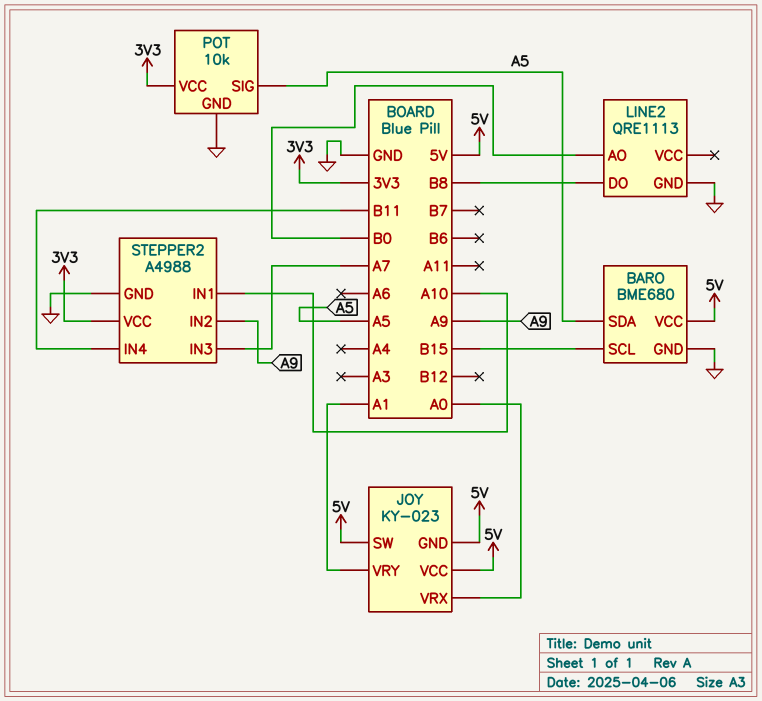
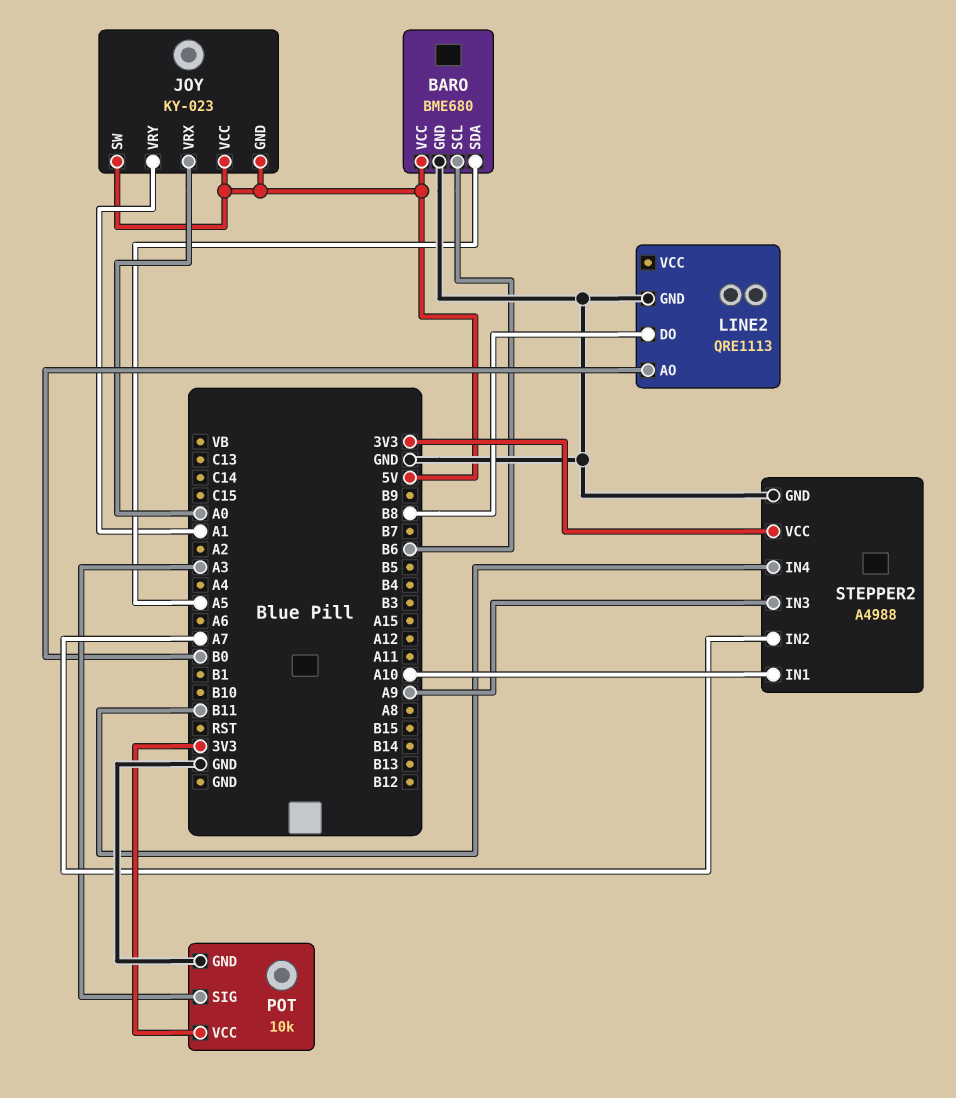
BARO pin SCL: B15 -> B6
POT pin SIG: A5 -> A3
STEPPER2 pin IN2: A9 -> A7
STEPPER2 pin IN3: A7 -> A9

